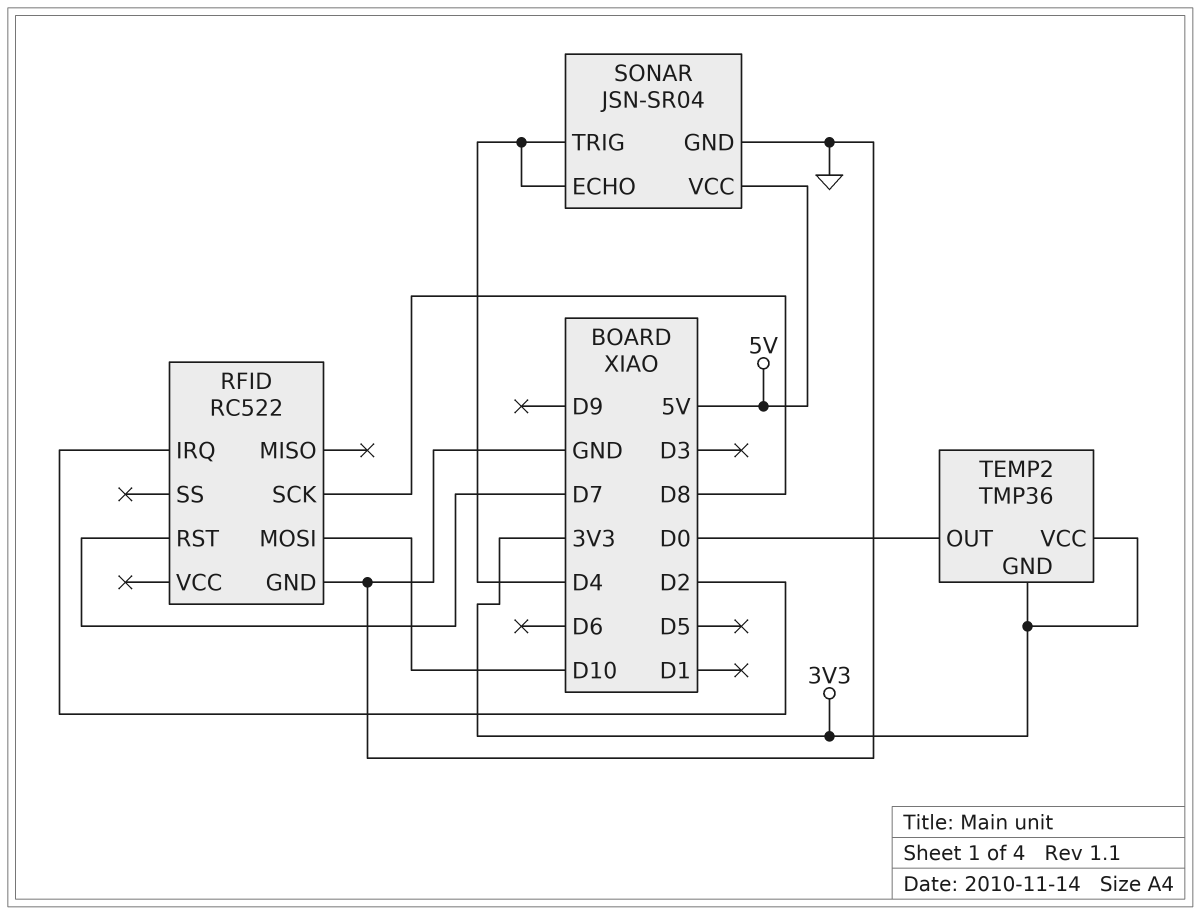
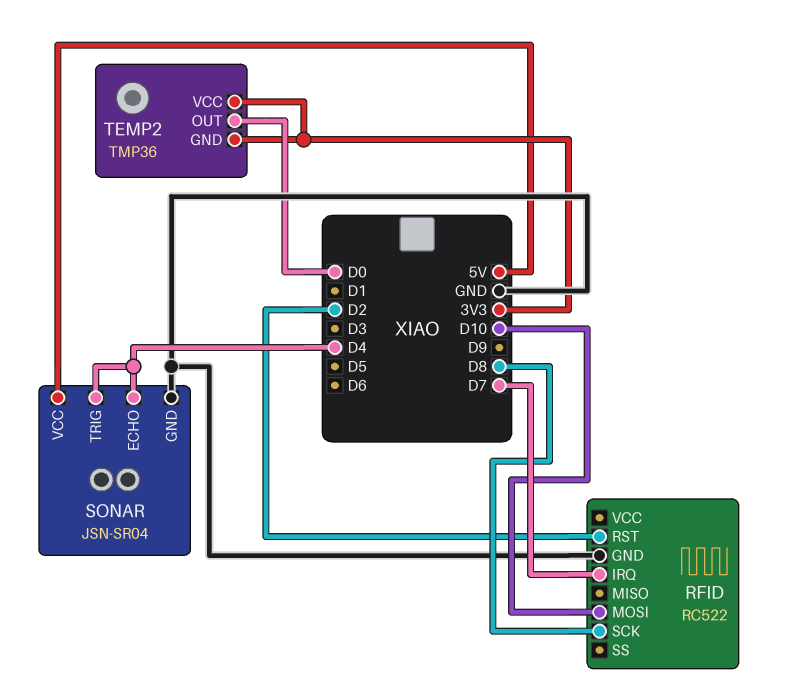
RFID pin IRQ: D2 -> D7
RFID pin RST: D7 -> D2

